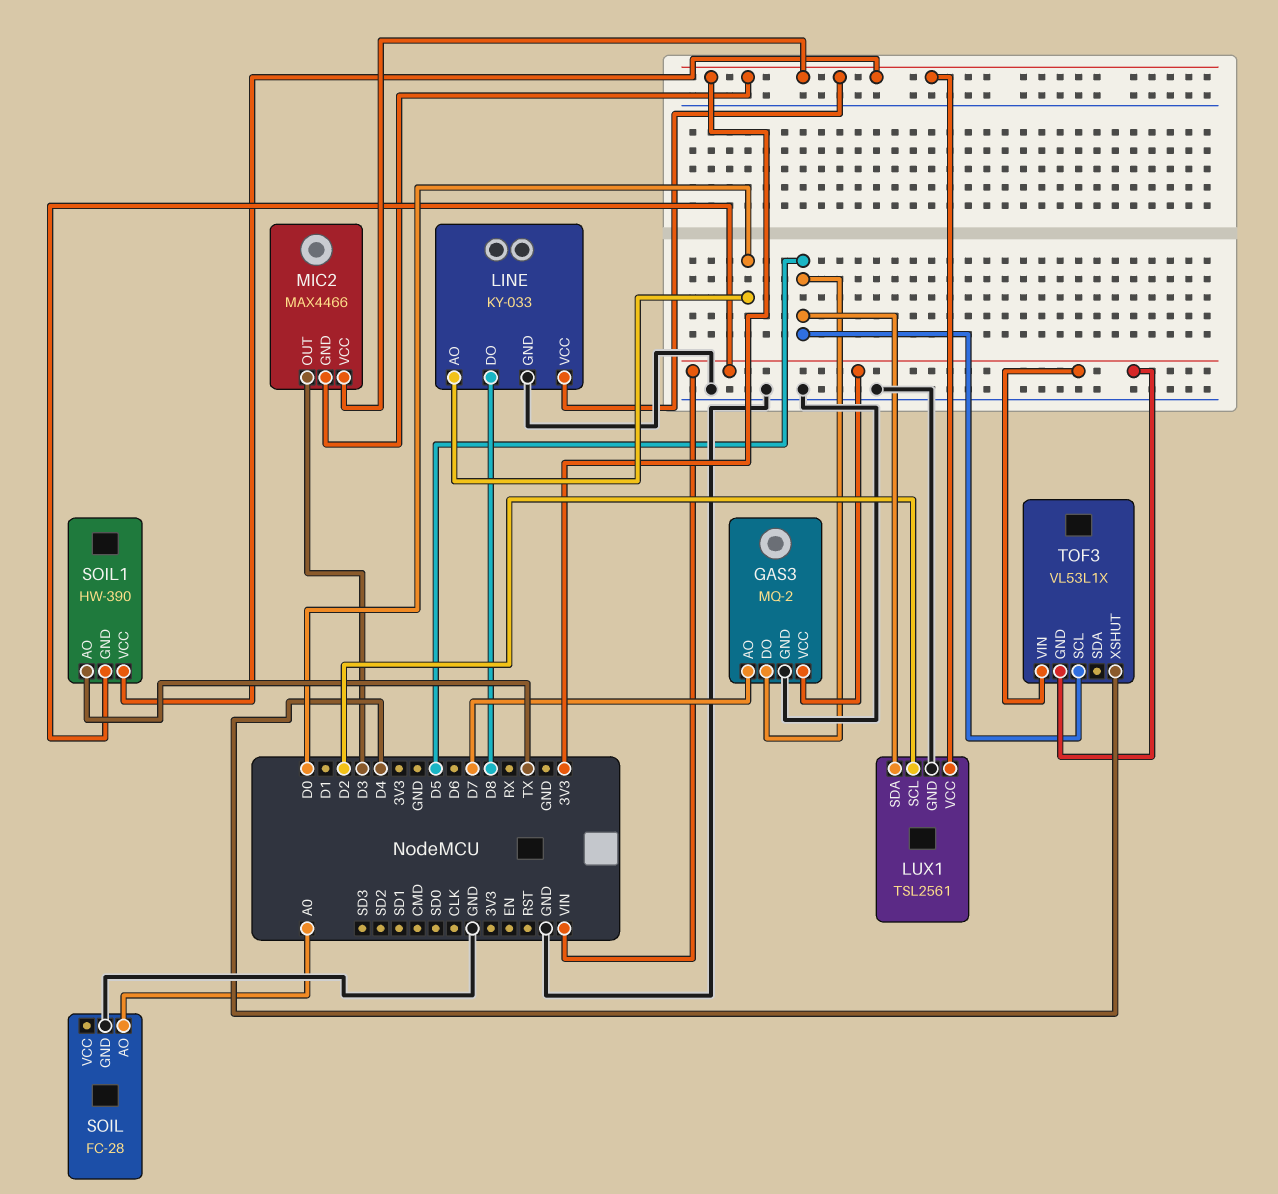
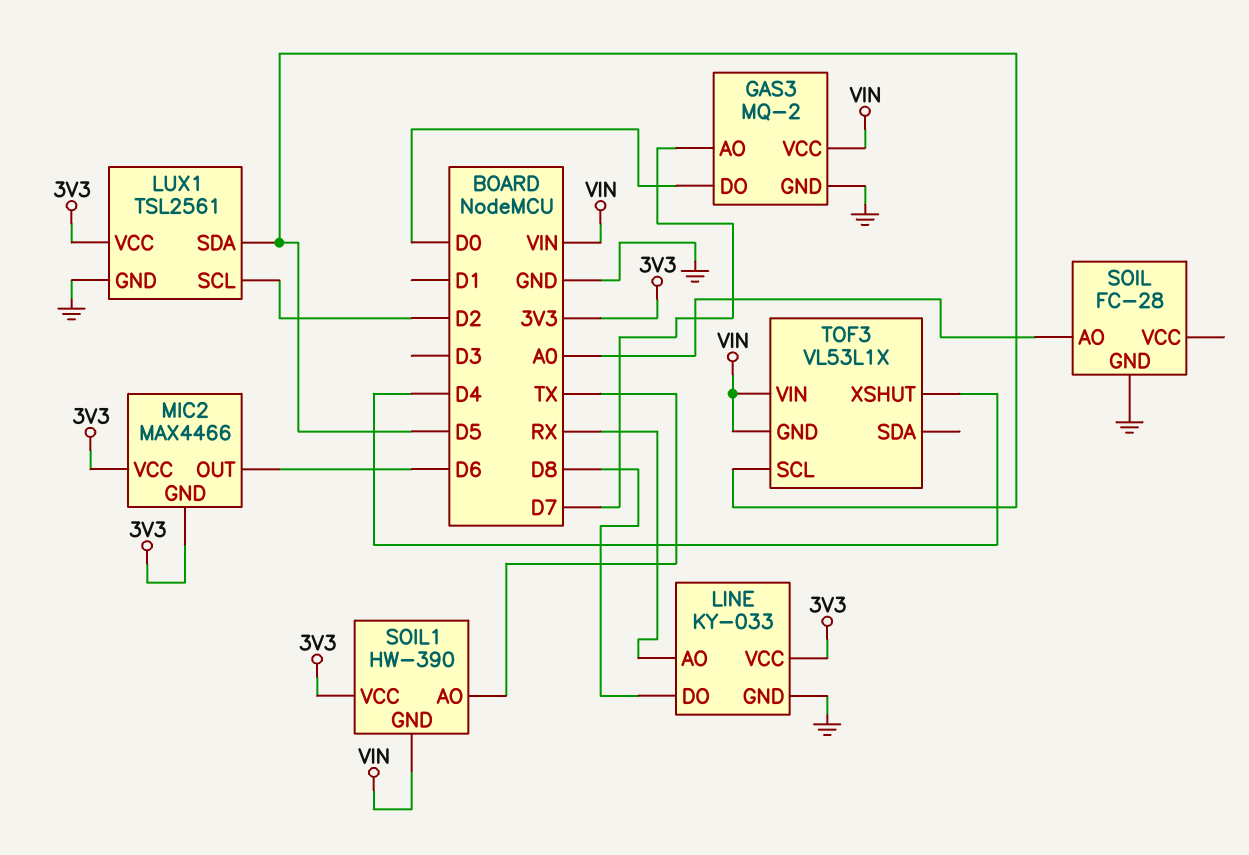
GAS3 pin DO: D5 -> D0
LINE pin AO: D0 -> RX
MIC2 pin OUT: D3 -> D6

